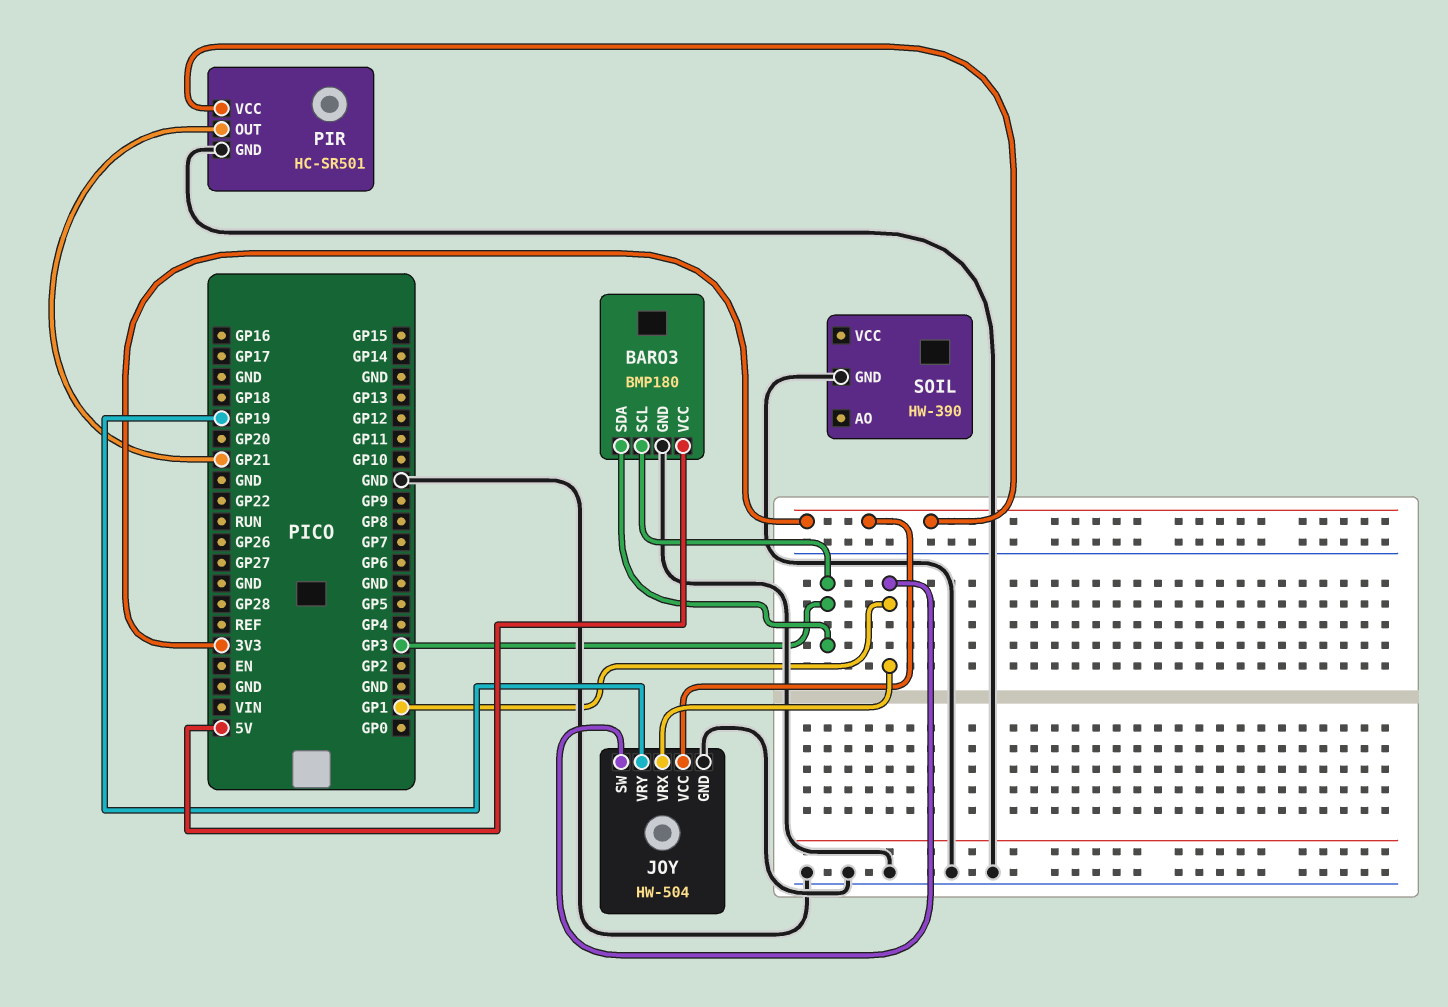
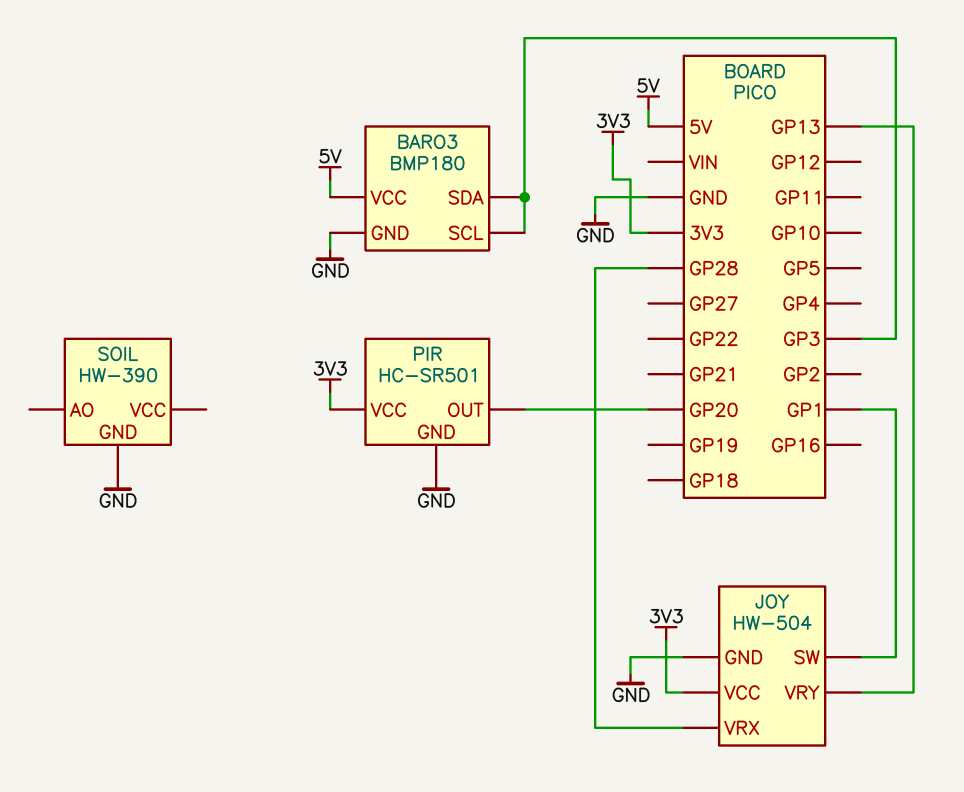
JOY pin VRX: GP1 -> GP28
JOY pin VRY: GP19 -> GP13
PIR pin OUT: GP21 -> GP20

